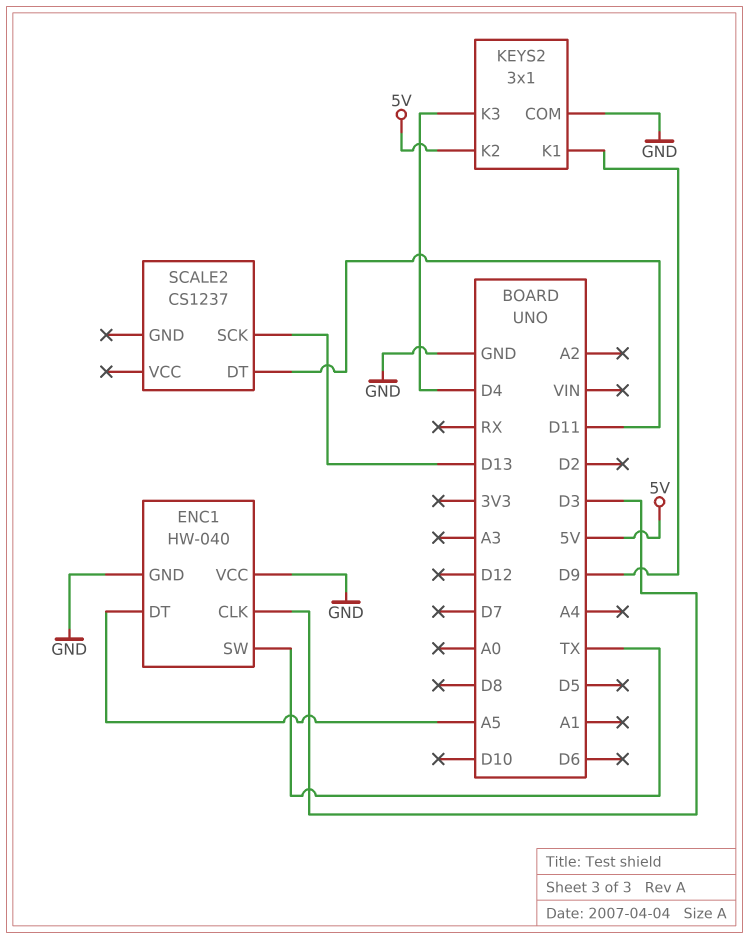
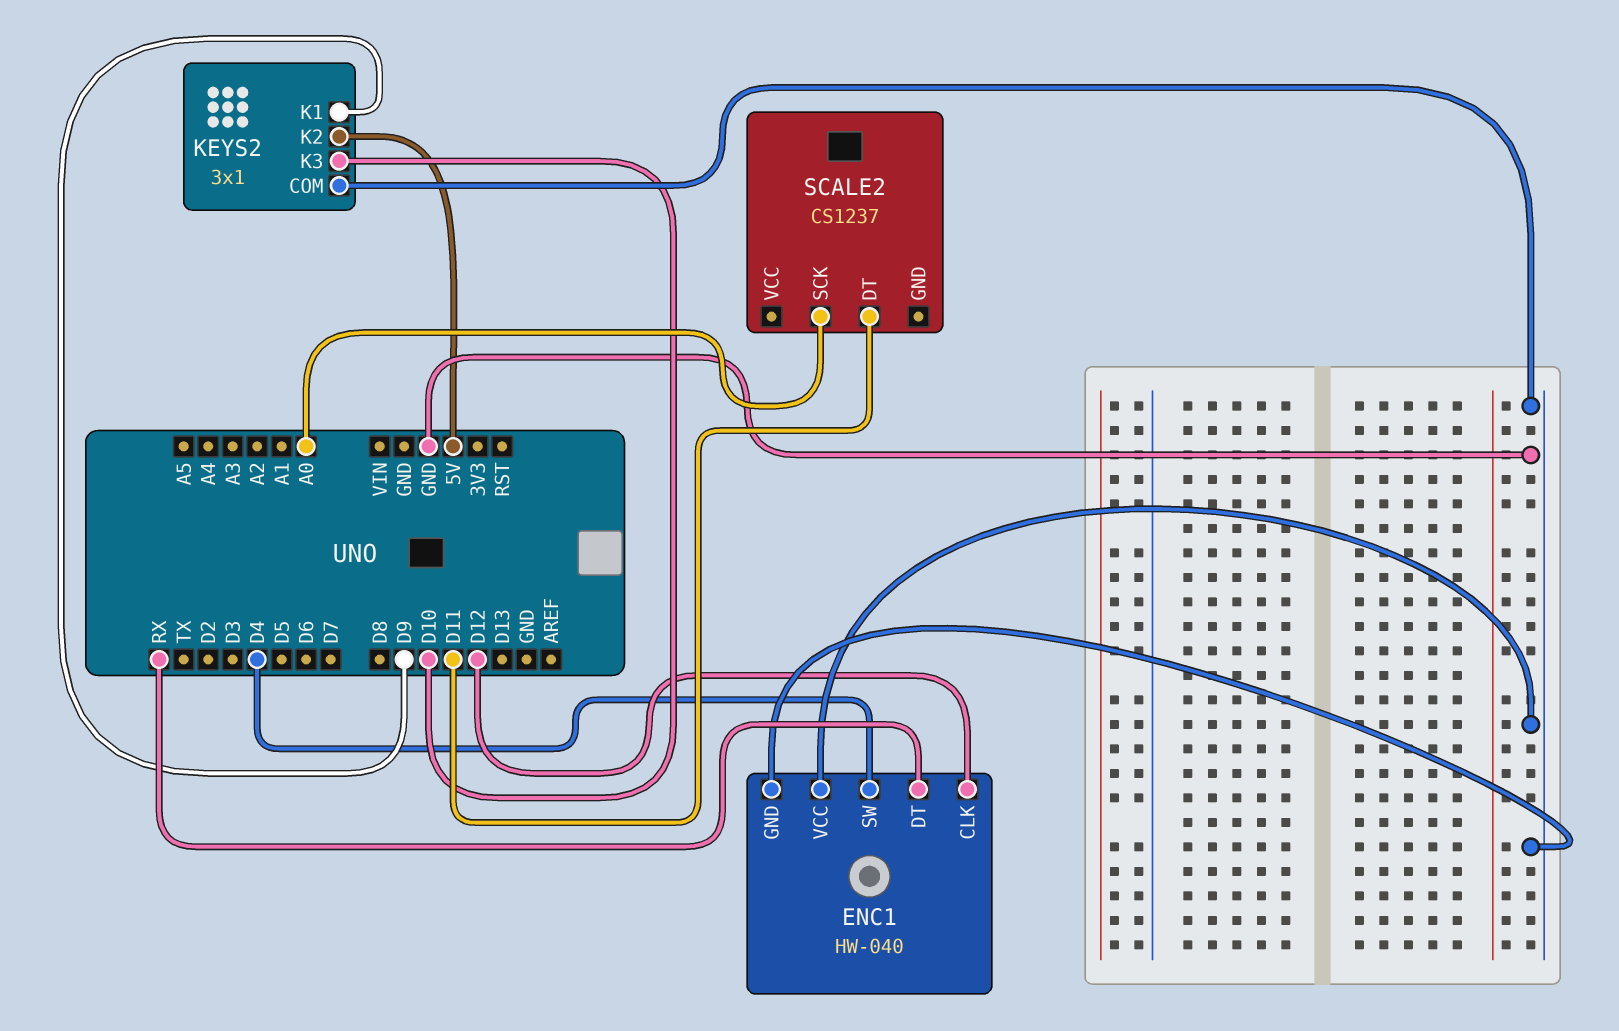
ENC1 pin CLK: D3 -> D12
ENC1 pin DT: A5 -> RX
ENC1 pin SW: TX -> D4
KEYS2 pin K3: D4 -> D10
SCALE2 pin SCK: D13 -> A0

